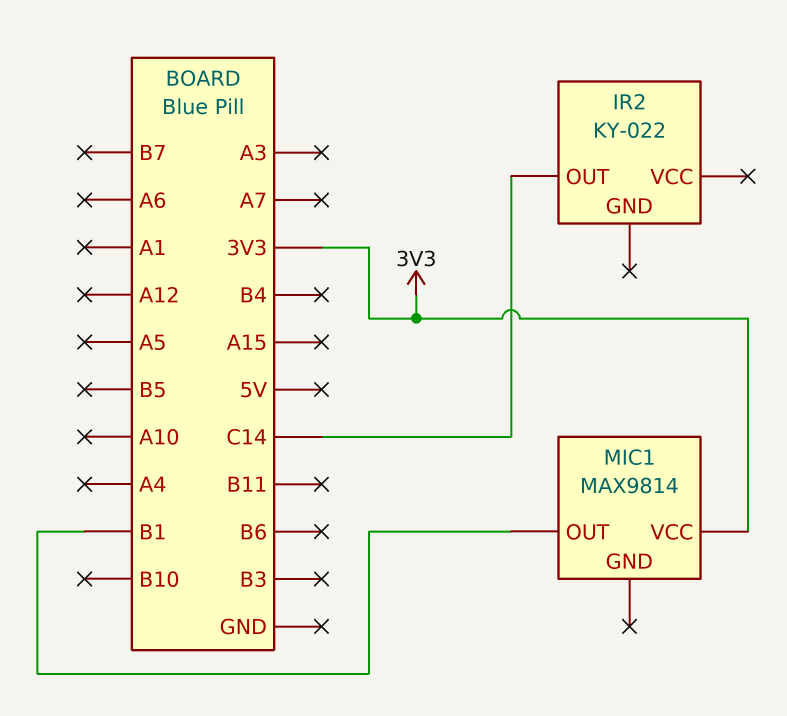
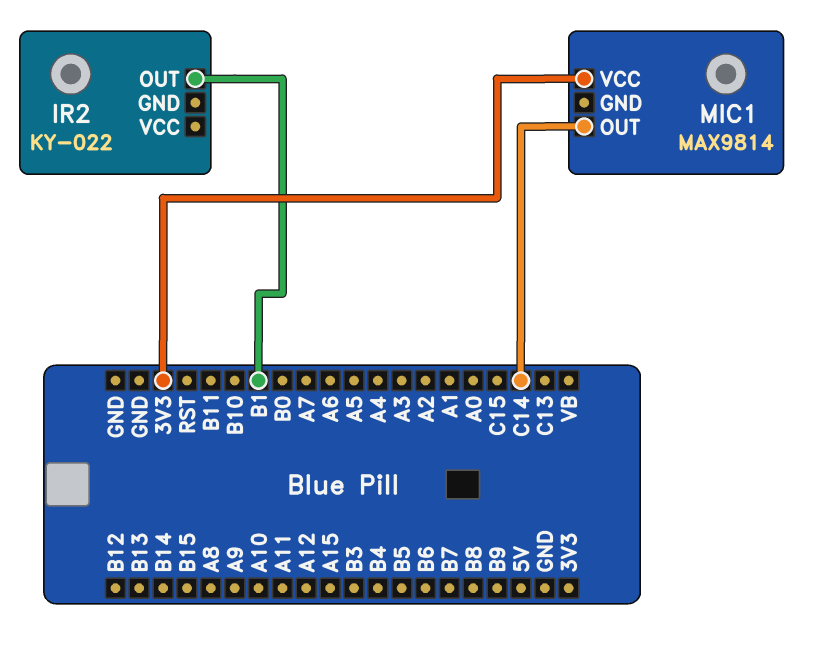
IR2 pin OUT: C14 -> B1
MIC1 pin OUT: B1 -> C14

